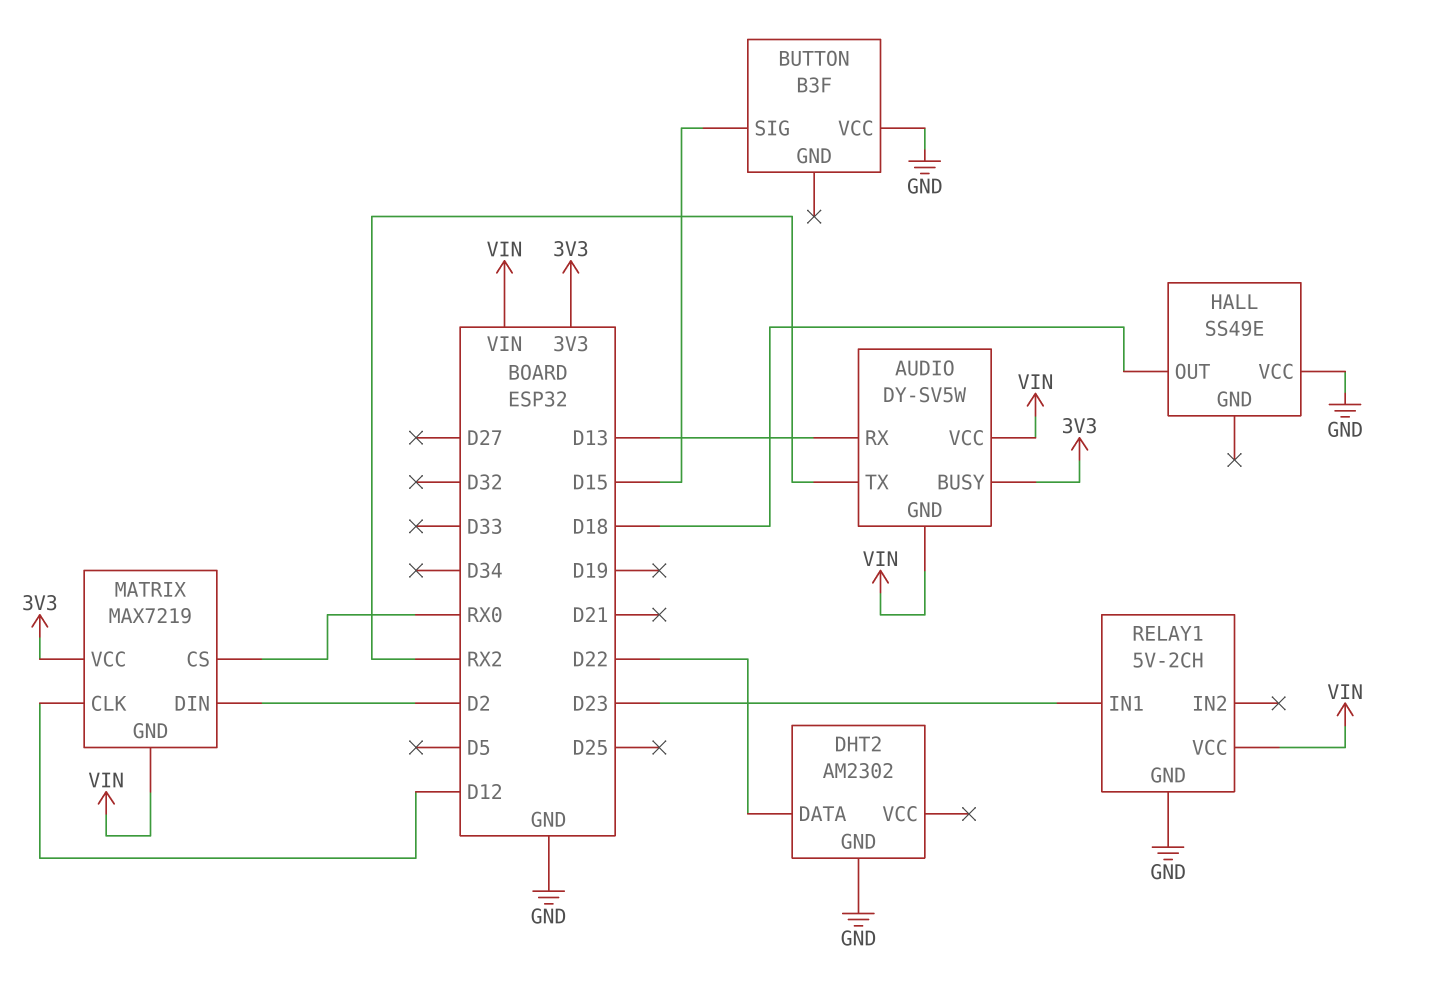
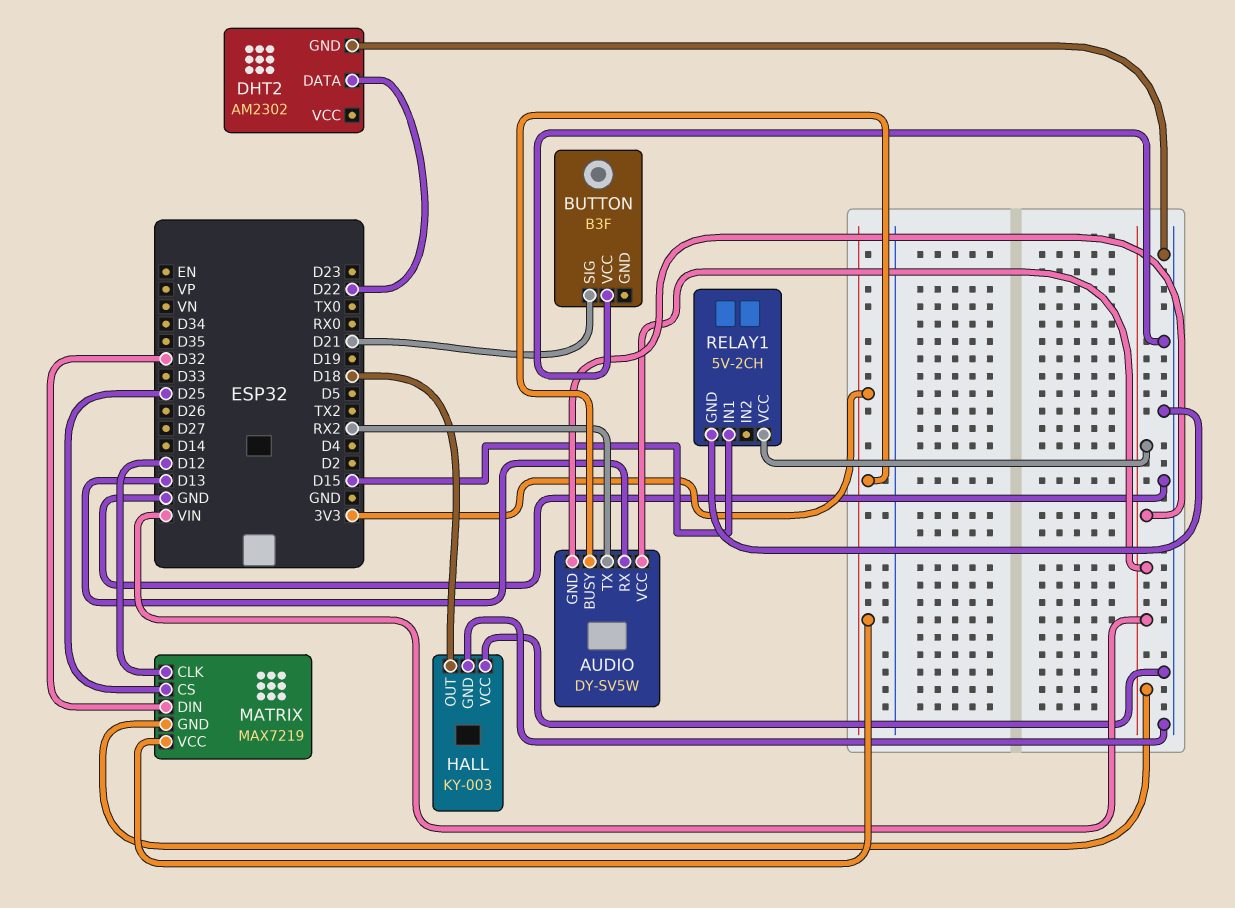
BUTTON pin SIG: D15 -> D21
HALL: SS49E -> KY-003
HALL pin GND: none -> GND
MATRIX pin CS: RX0 -> D25
MATRIX pin DIN: D2 -> D32
RELAY1 pin IN1: D23 -> D15

